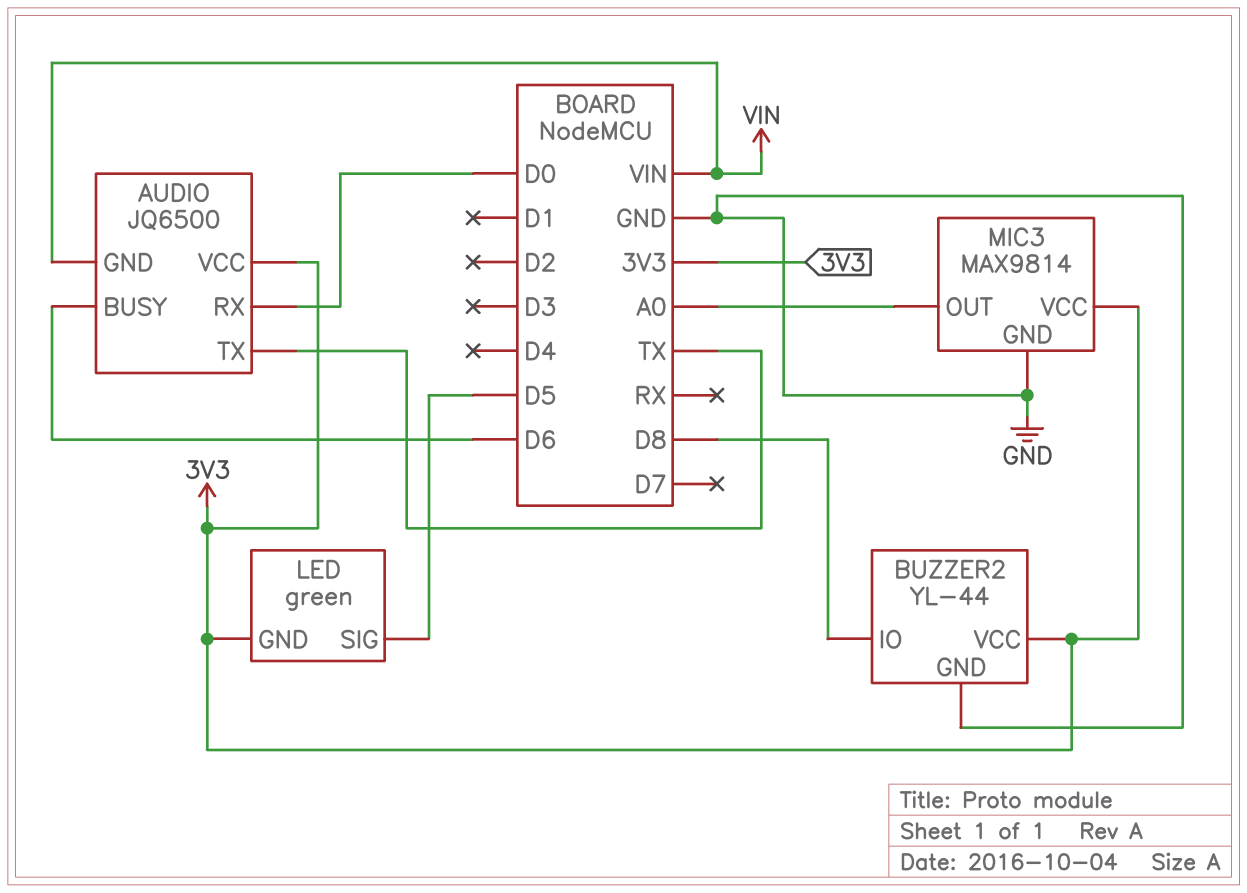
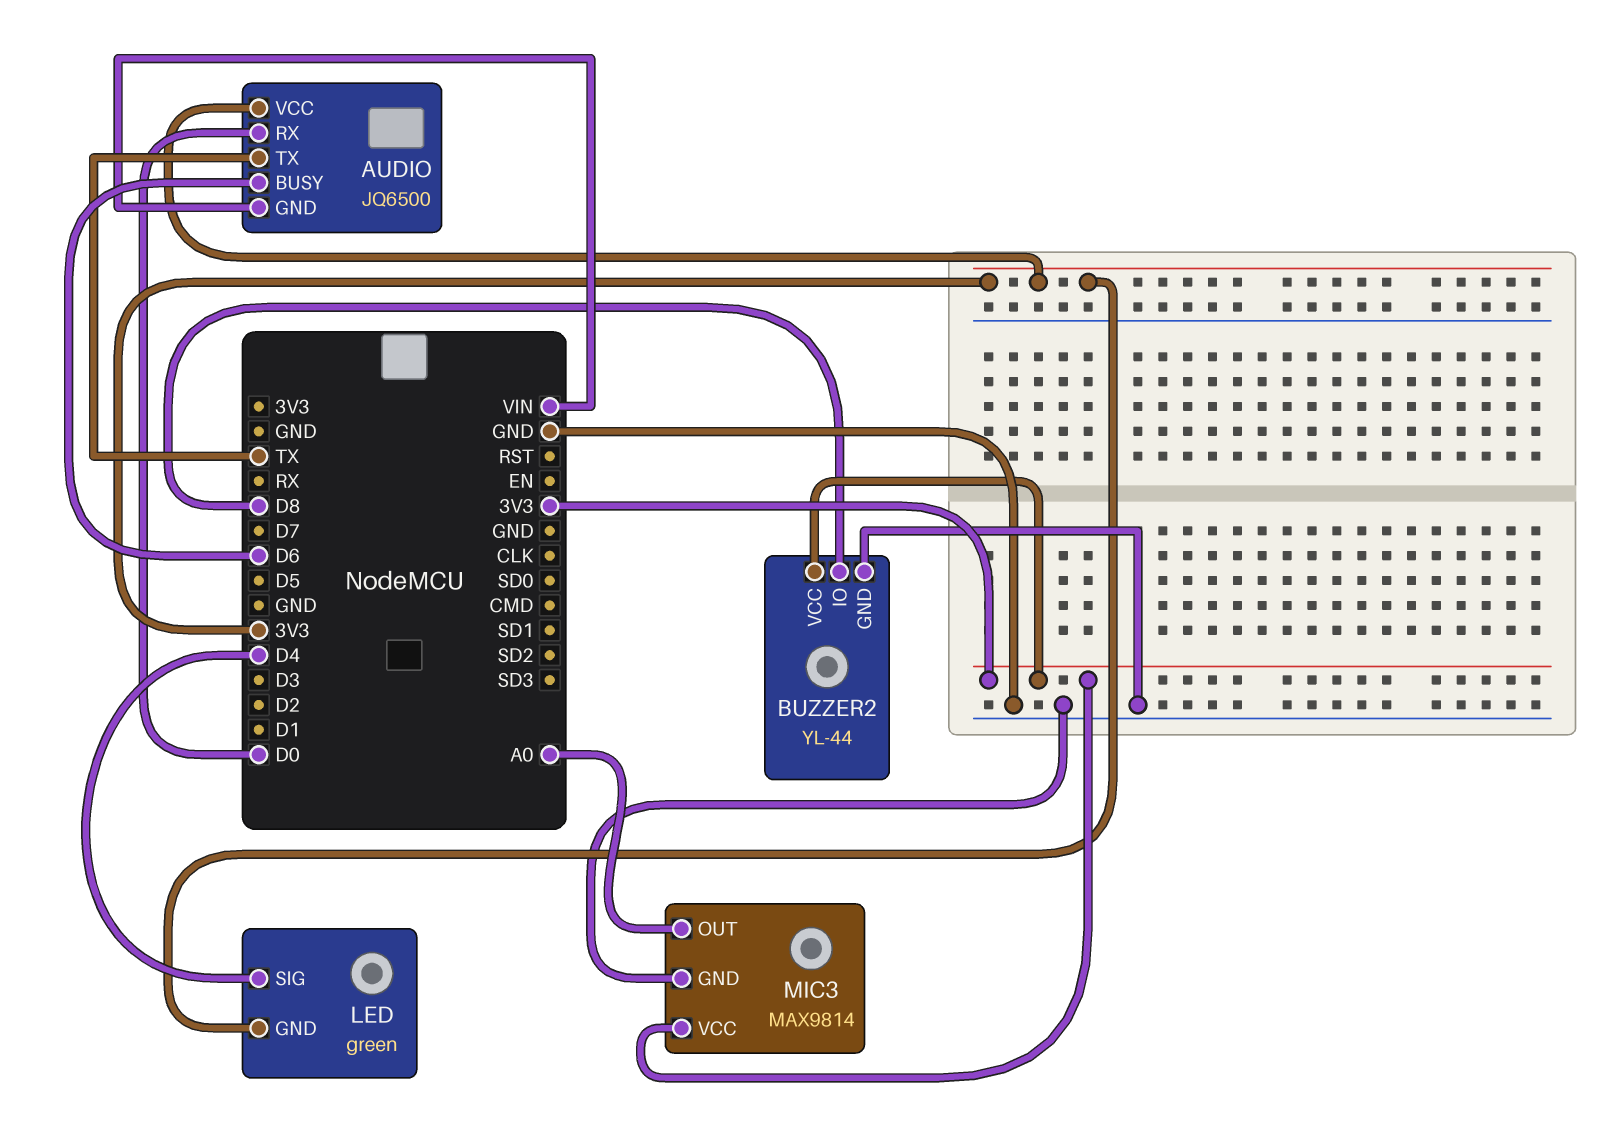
LED pin SIG: D5 -> D4

